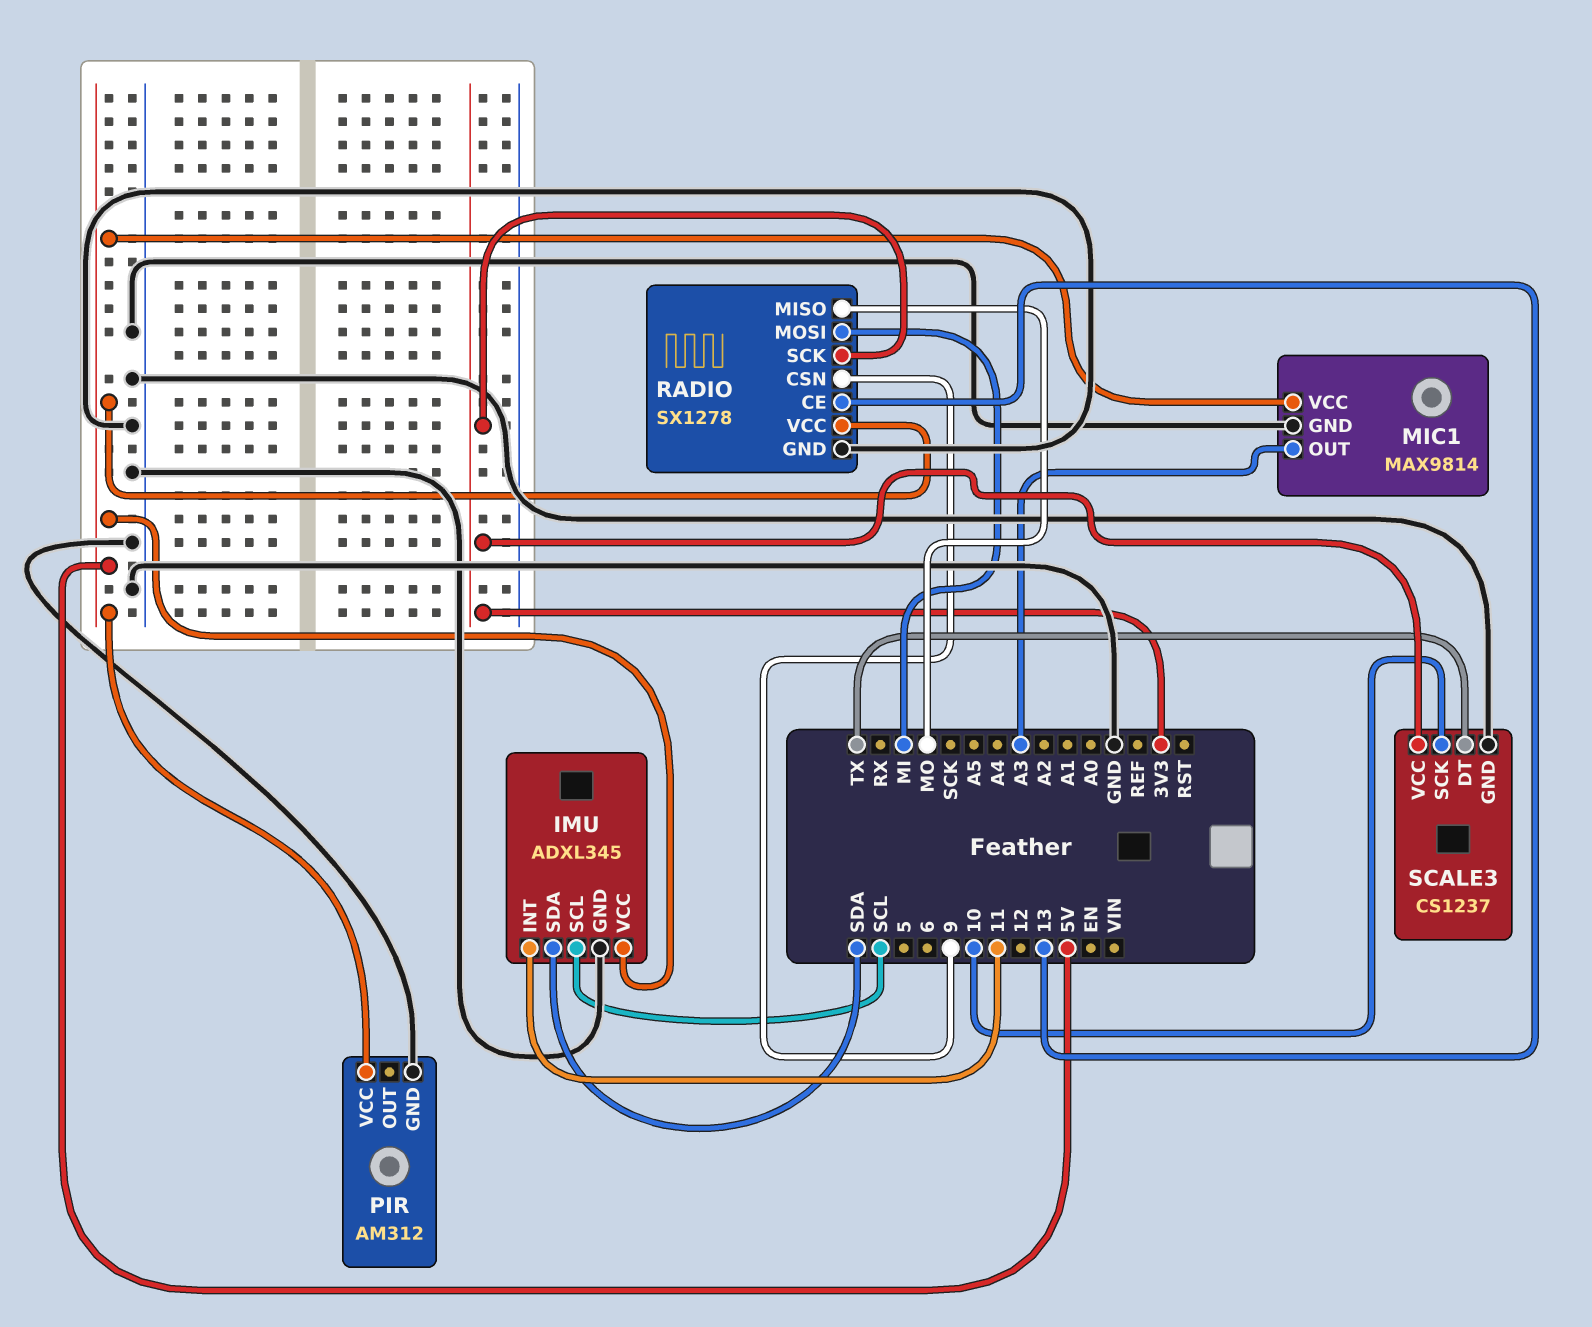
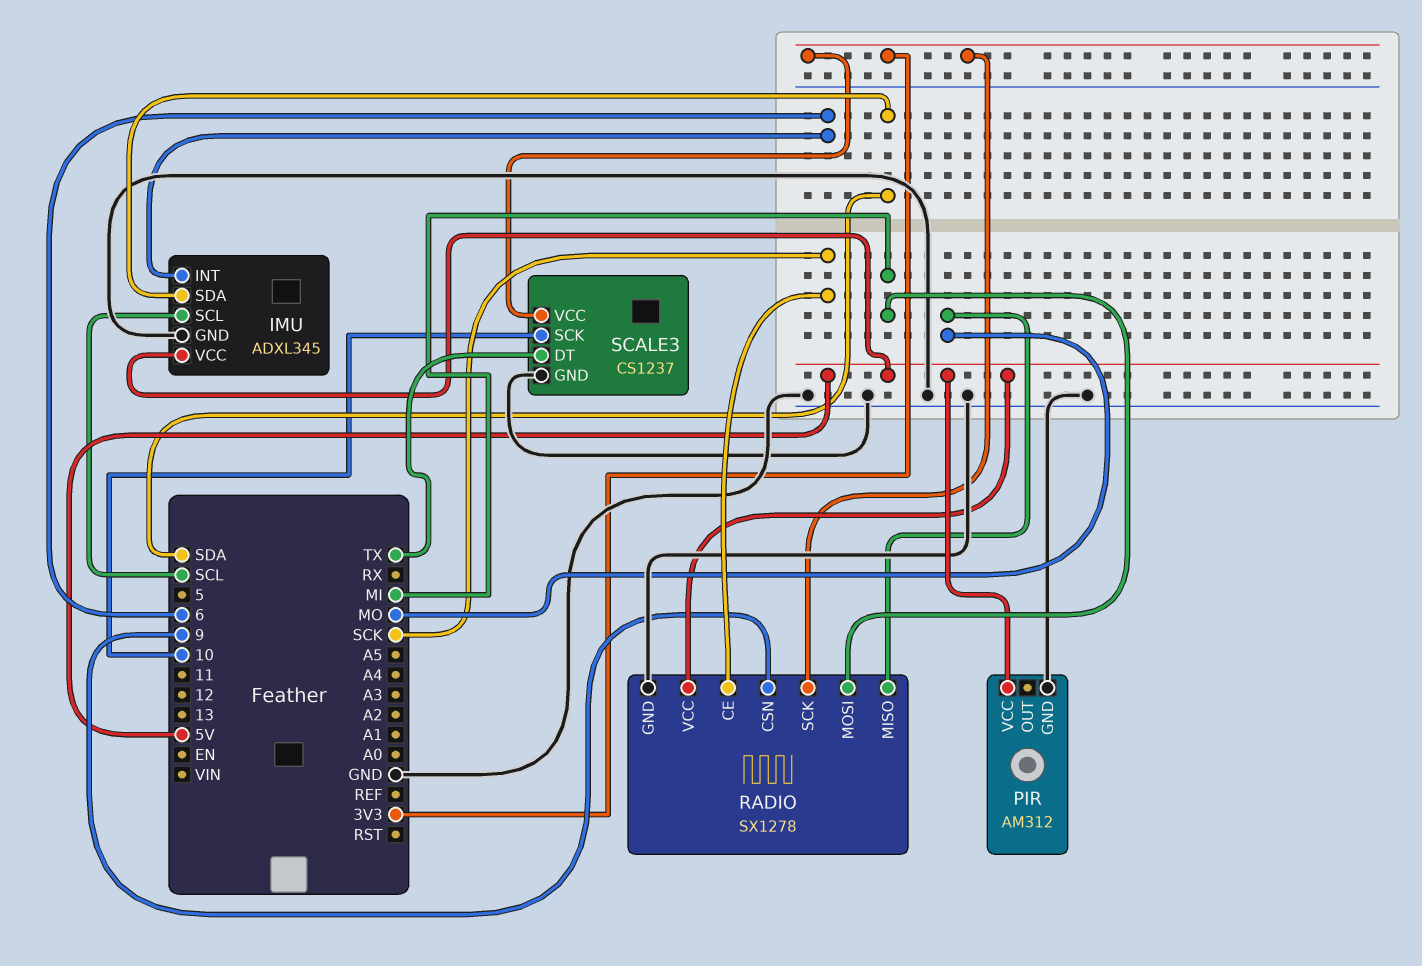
IMU pin INT: 11 -> 6
MIC1: MAX9814 -> none
MIC1 pin GND: GND -> none
MIC1 pin OUT: A3 -> none
MIC1 pin VCC: 5V -> none
RADIO pin CE: 13 -> SCK

